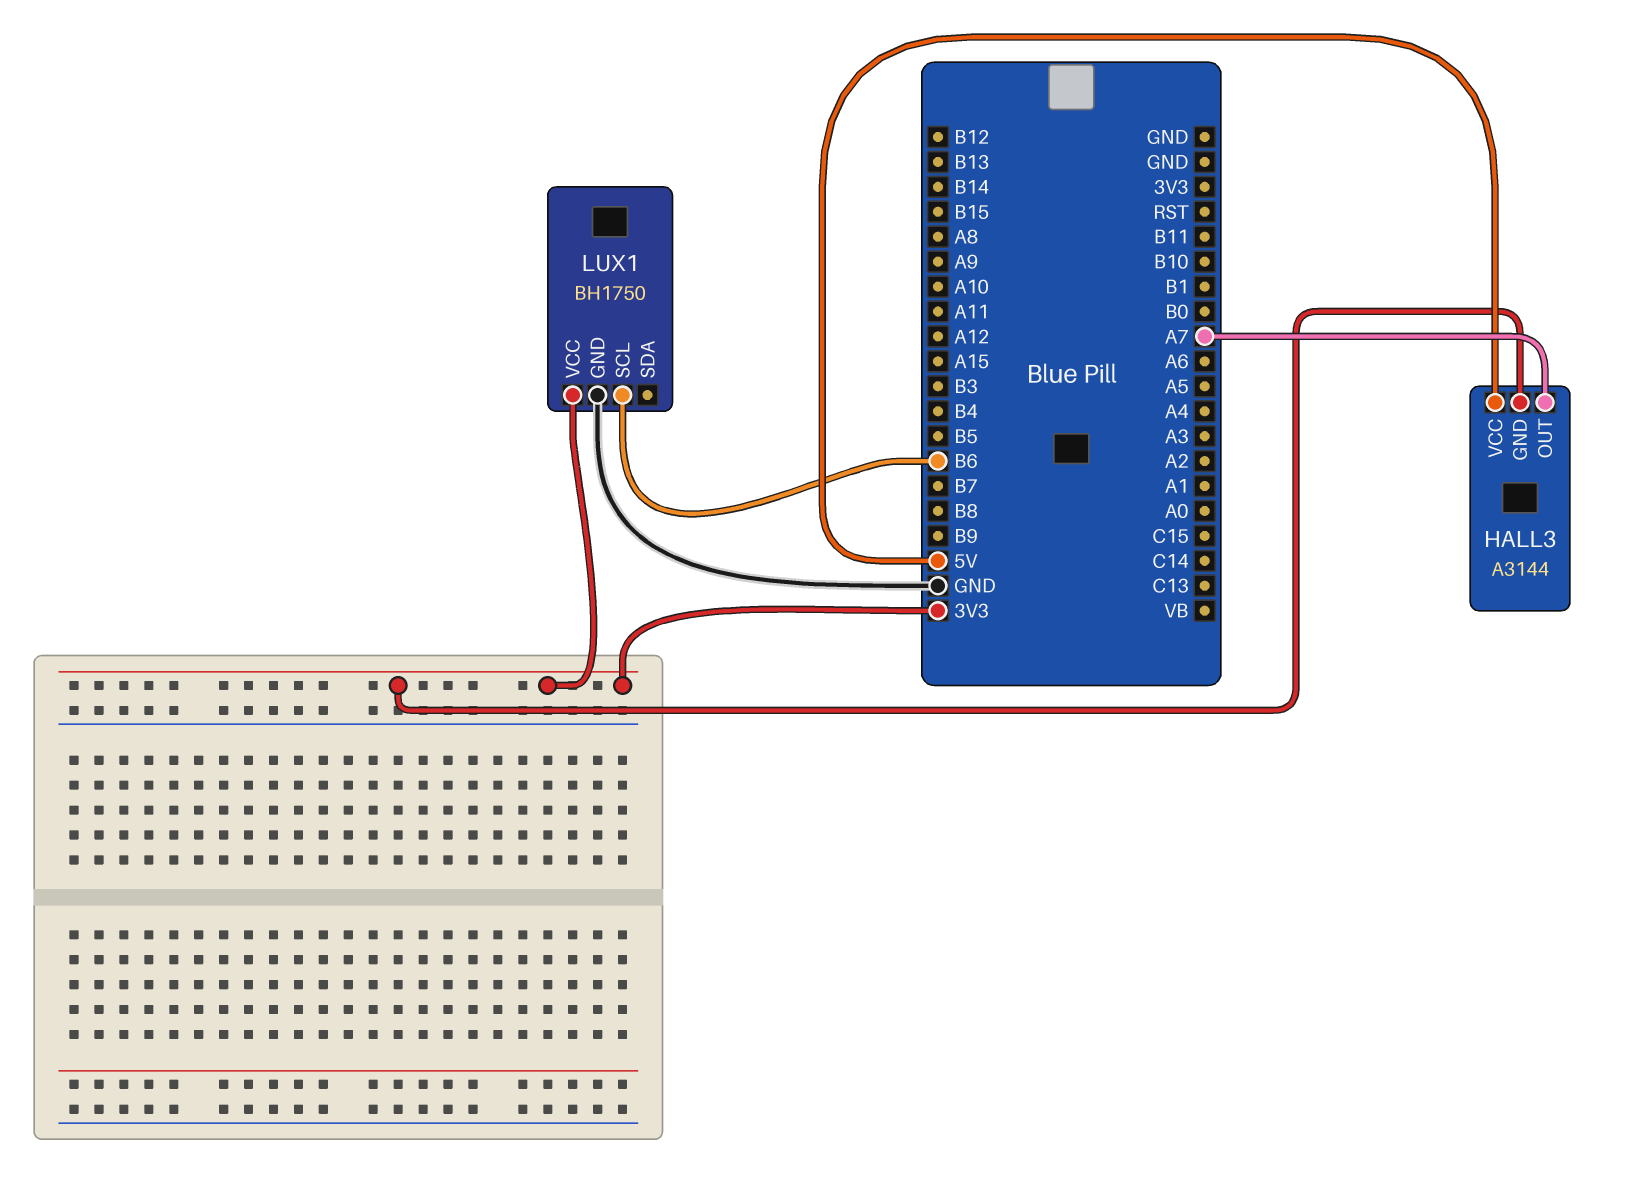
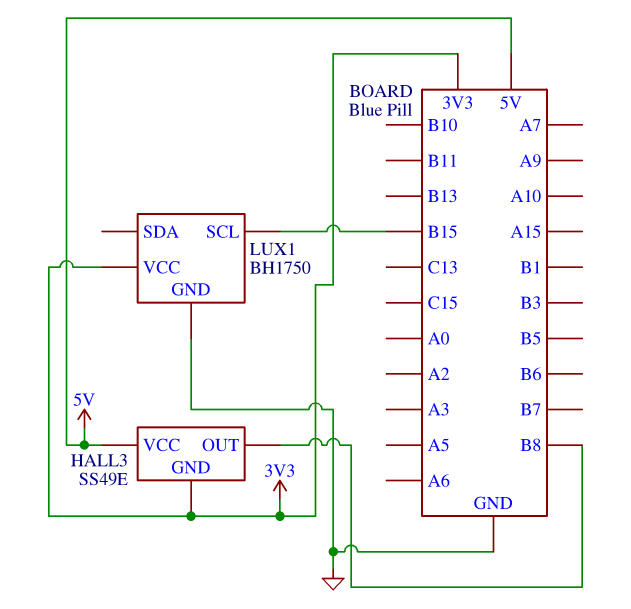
HALL3: A3144 -> SS49E
HALL3 pin OUT: A7 -> B8
LUX1 pin SCL: B6 -> B15

